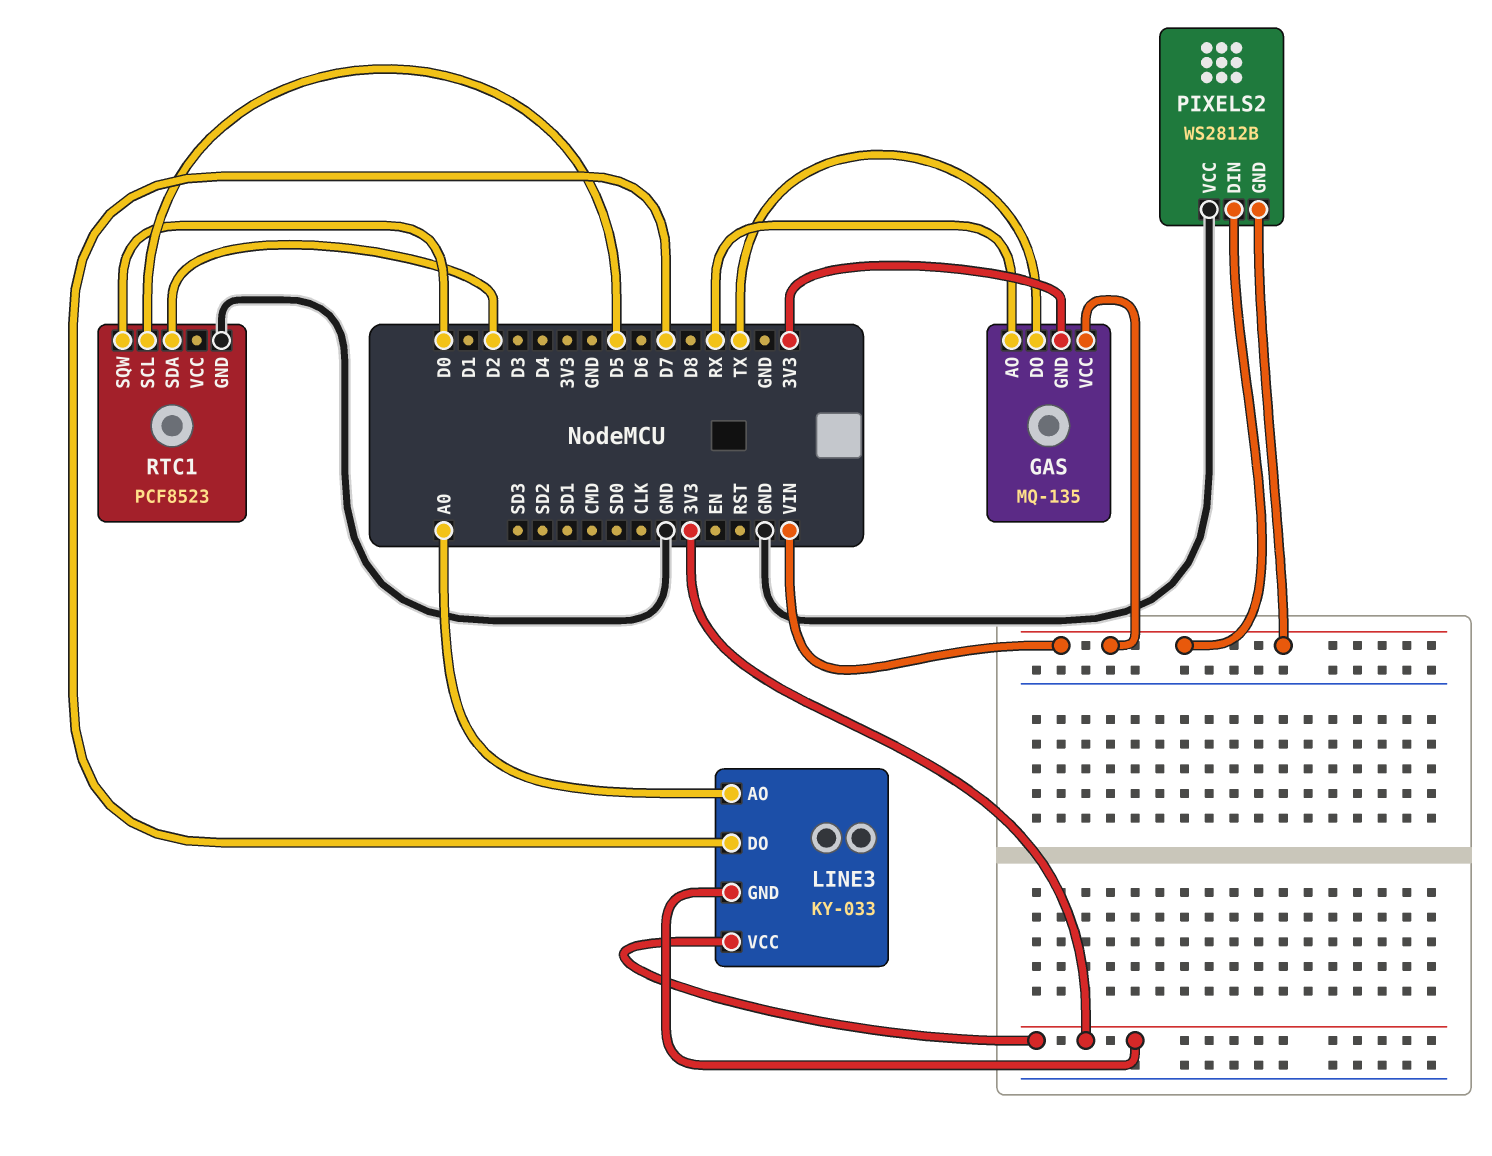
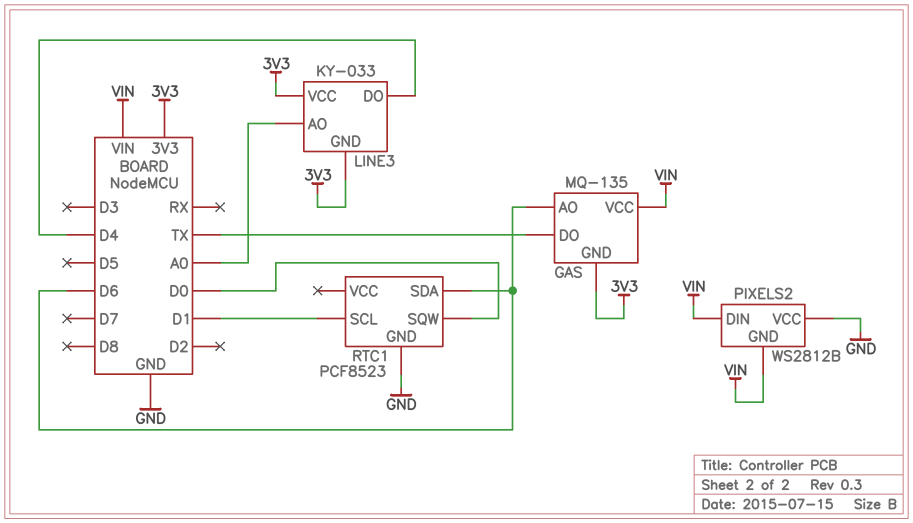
GAS pin AO: RX -> D6
LINE3 pin DO: D7 -> D4
RTC1 pin SCL: D5 -> D1
RTC1 pin SDA: D2 -> D6

